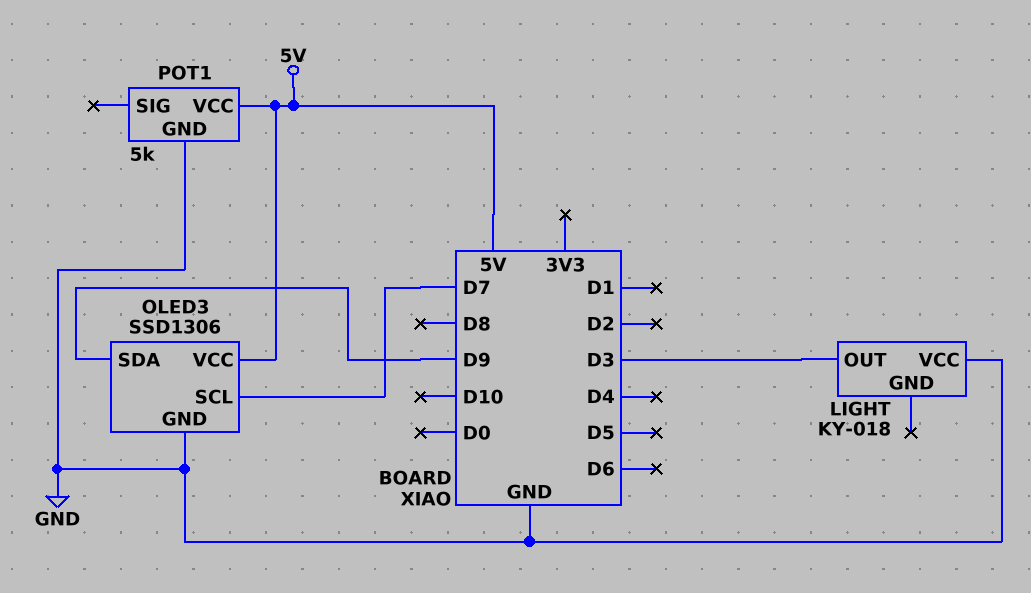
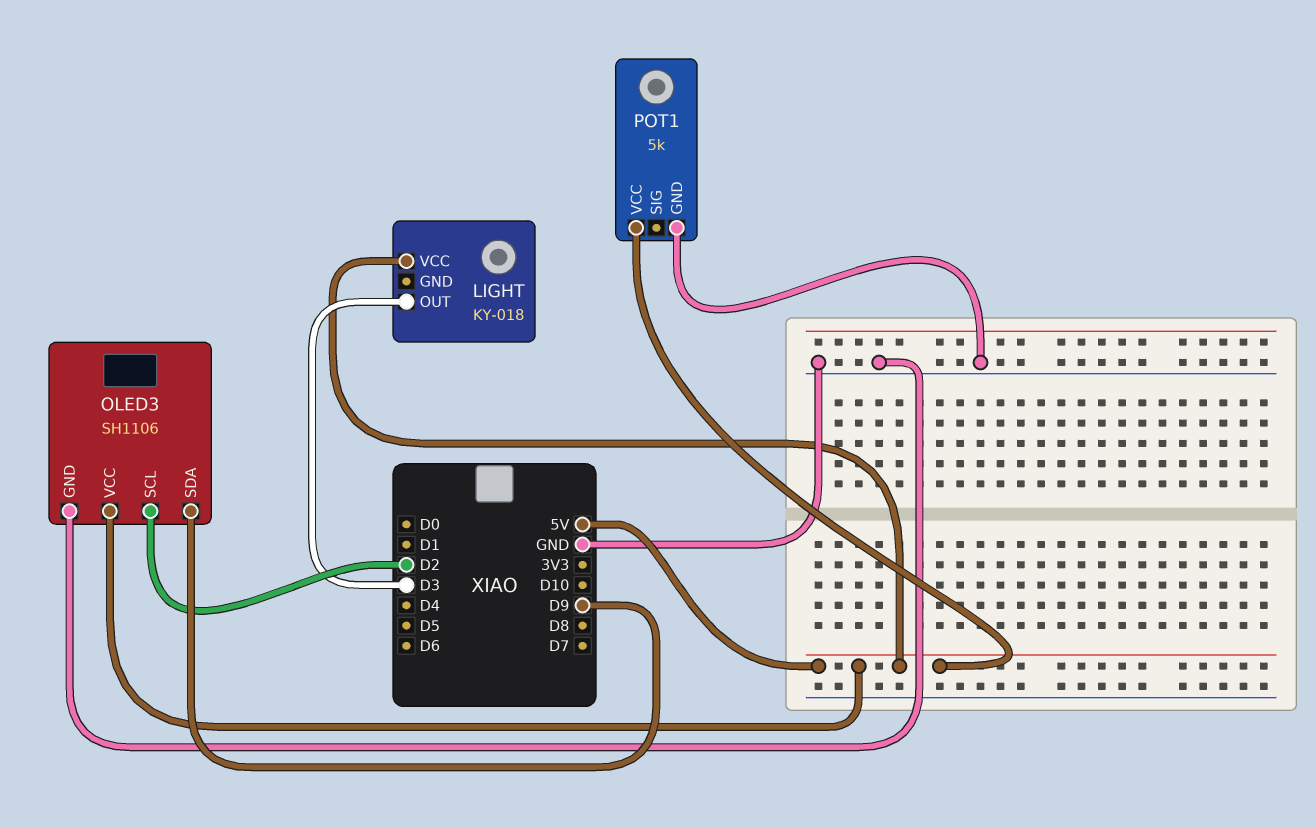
LIGHT pin VCC: GND -> 5V
OLED3: SSD1306 -> SH1106
OLED3 pin SCL: D7 -> D2

